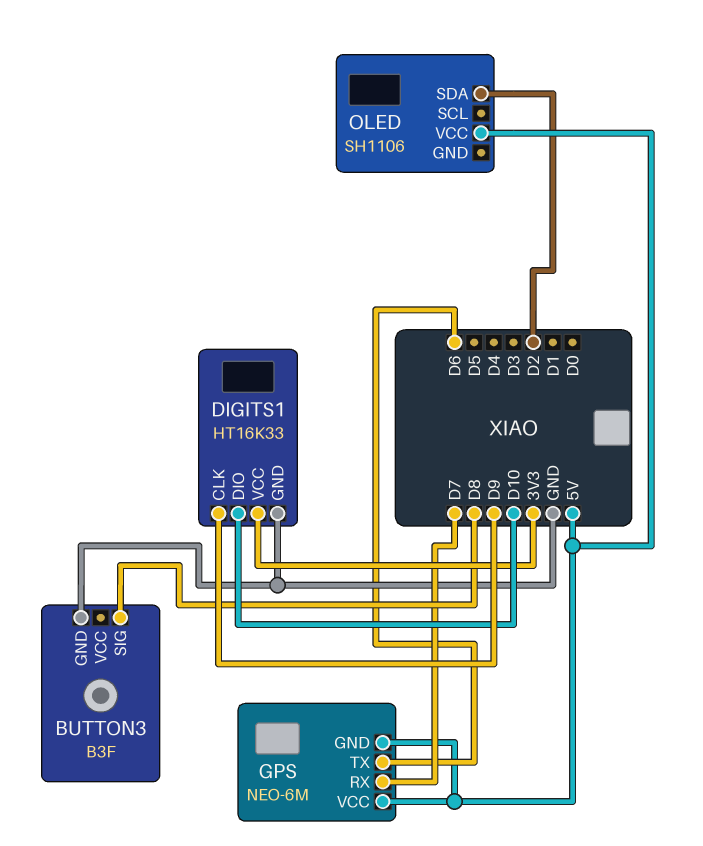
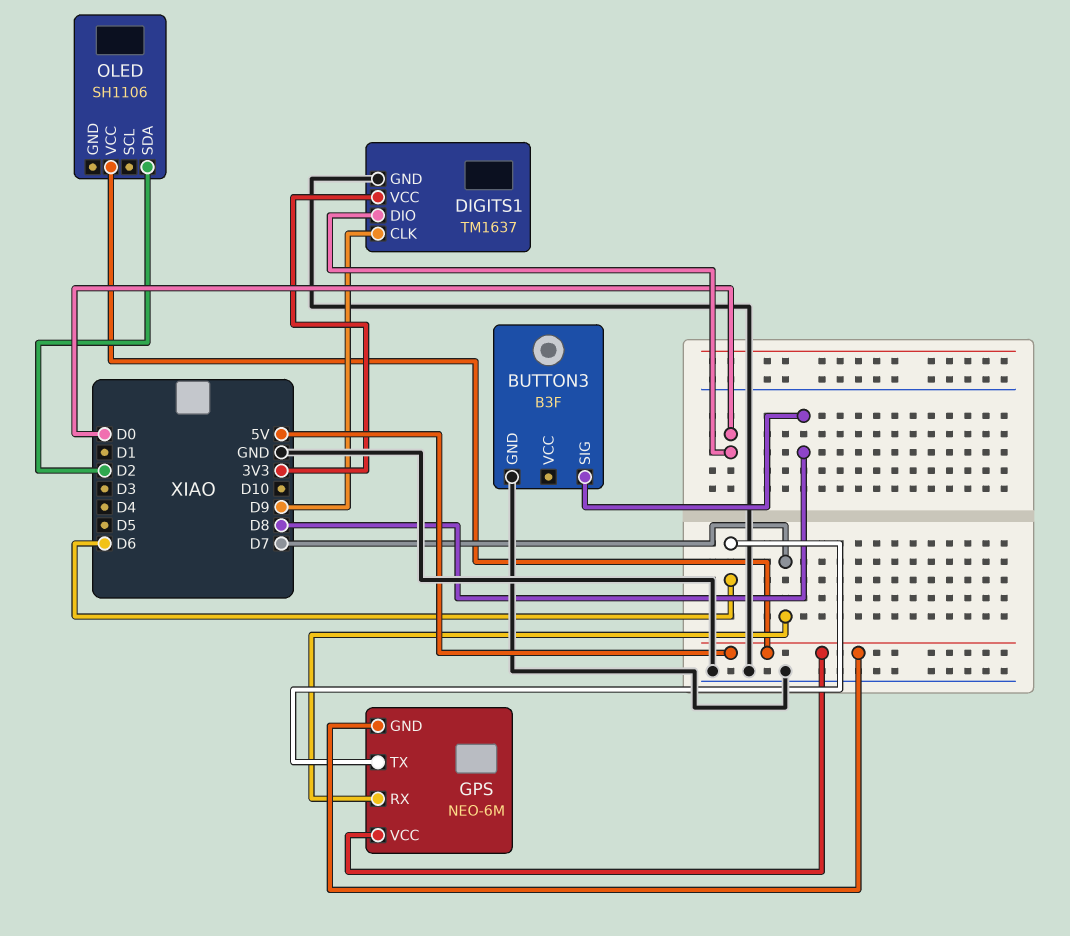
DIGITS1: HT16K33 -> TM1637
DIGITS1 pin DIO: D10 -> D0

